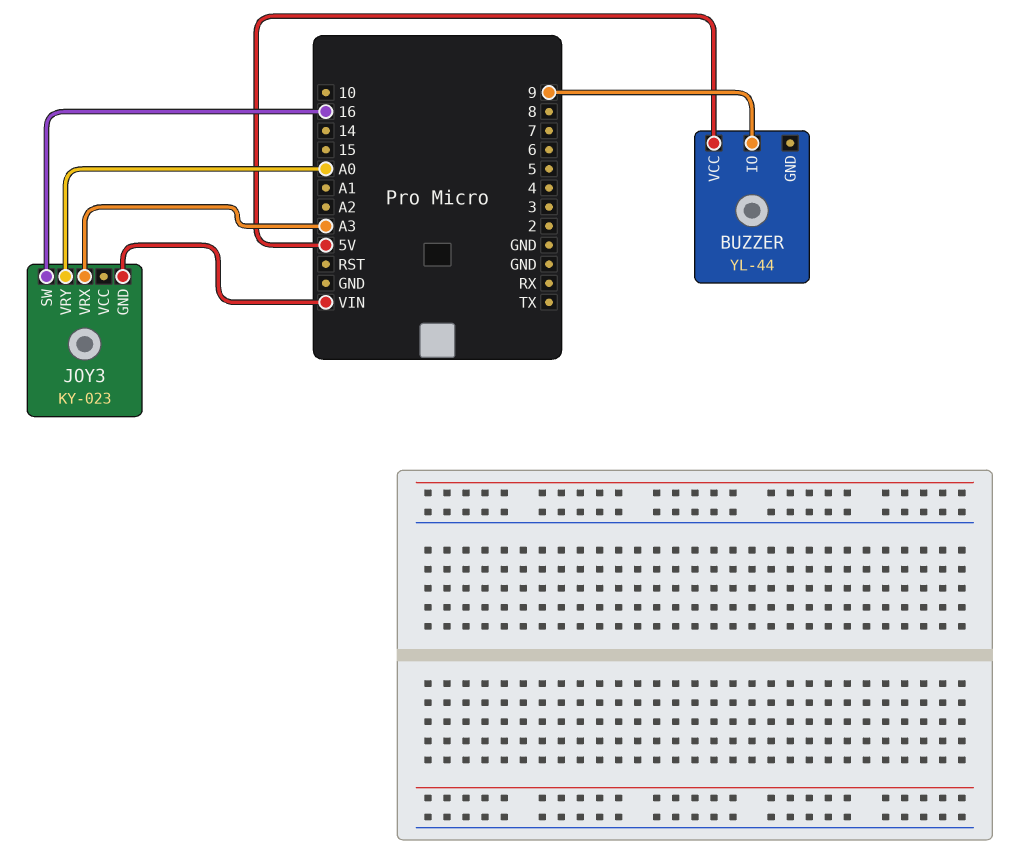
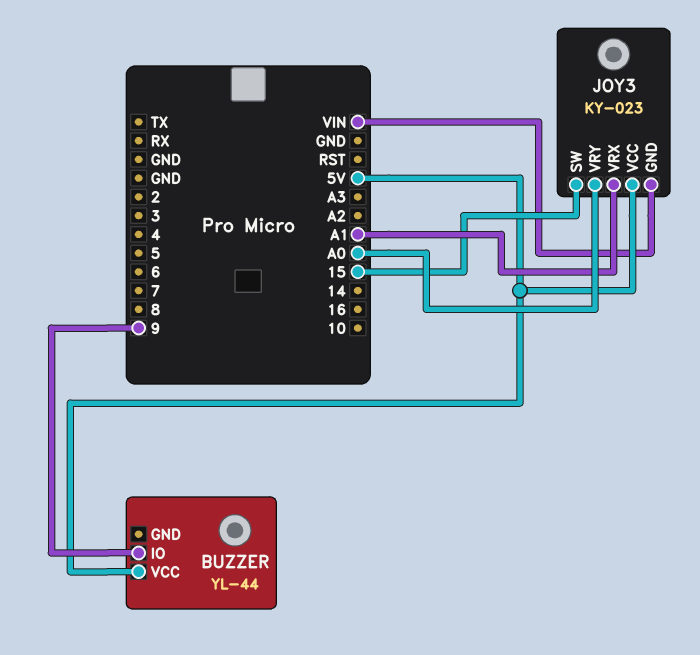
JOY3 pin SW: 16 -> 15
JOY3 pin VCC: none -> 5V
JOY3 pin VRX: A3 -> A1

